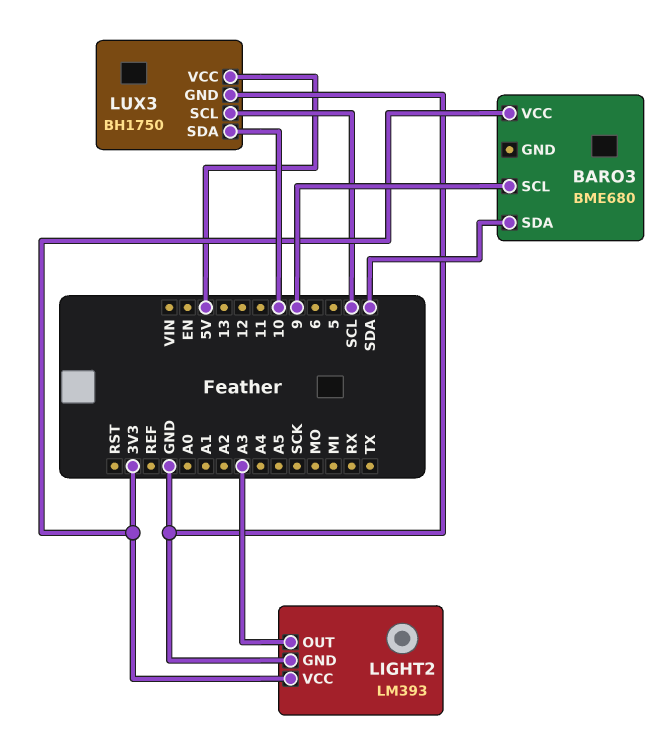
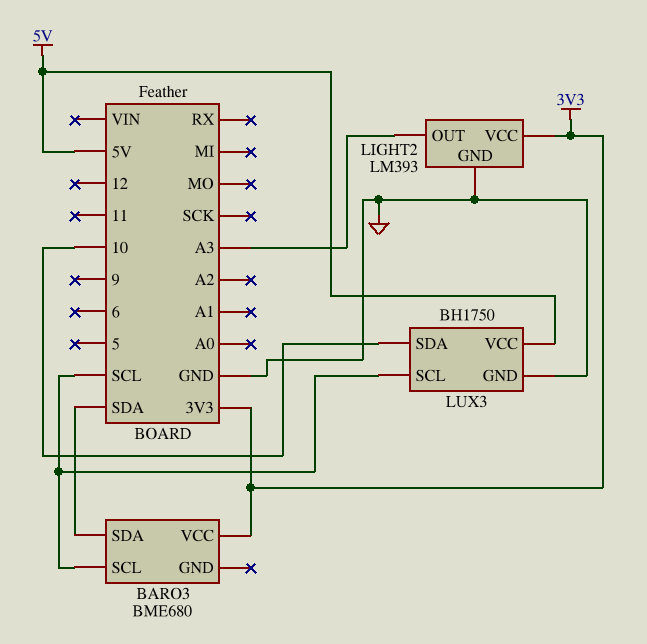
BARO3 pin SCL: 9 -> SCL

